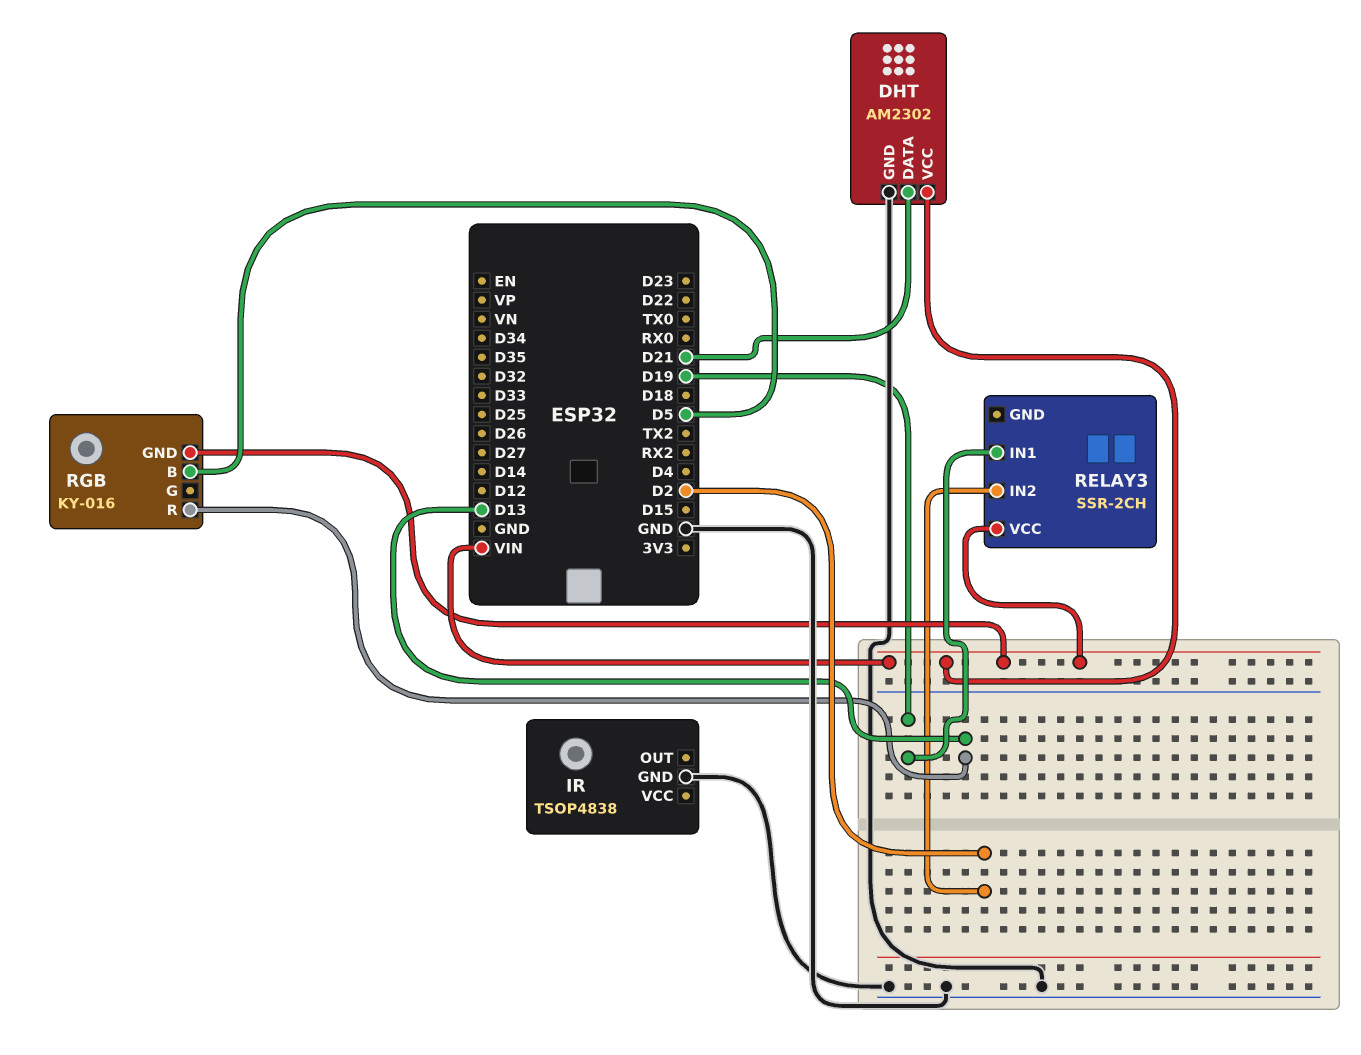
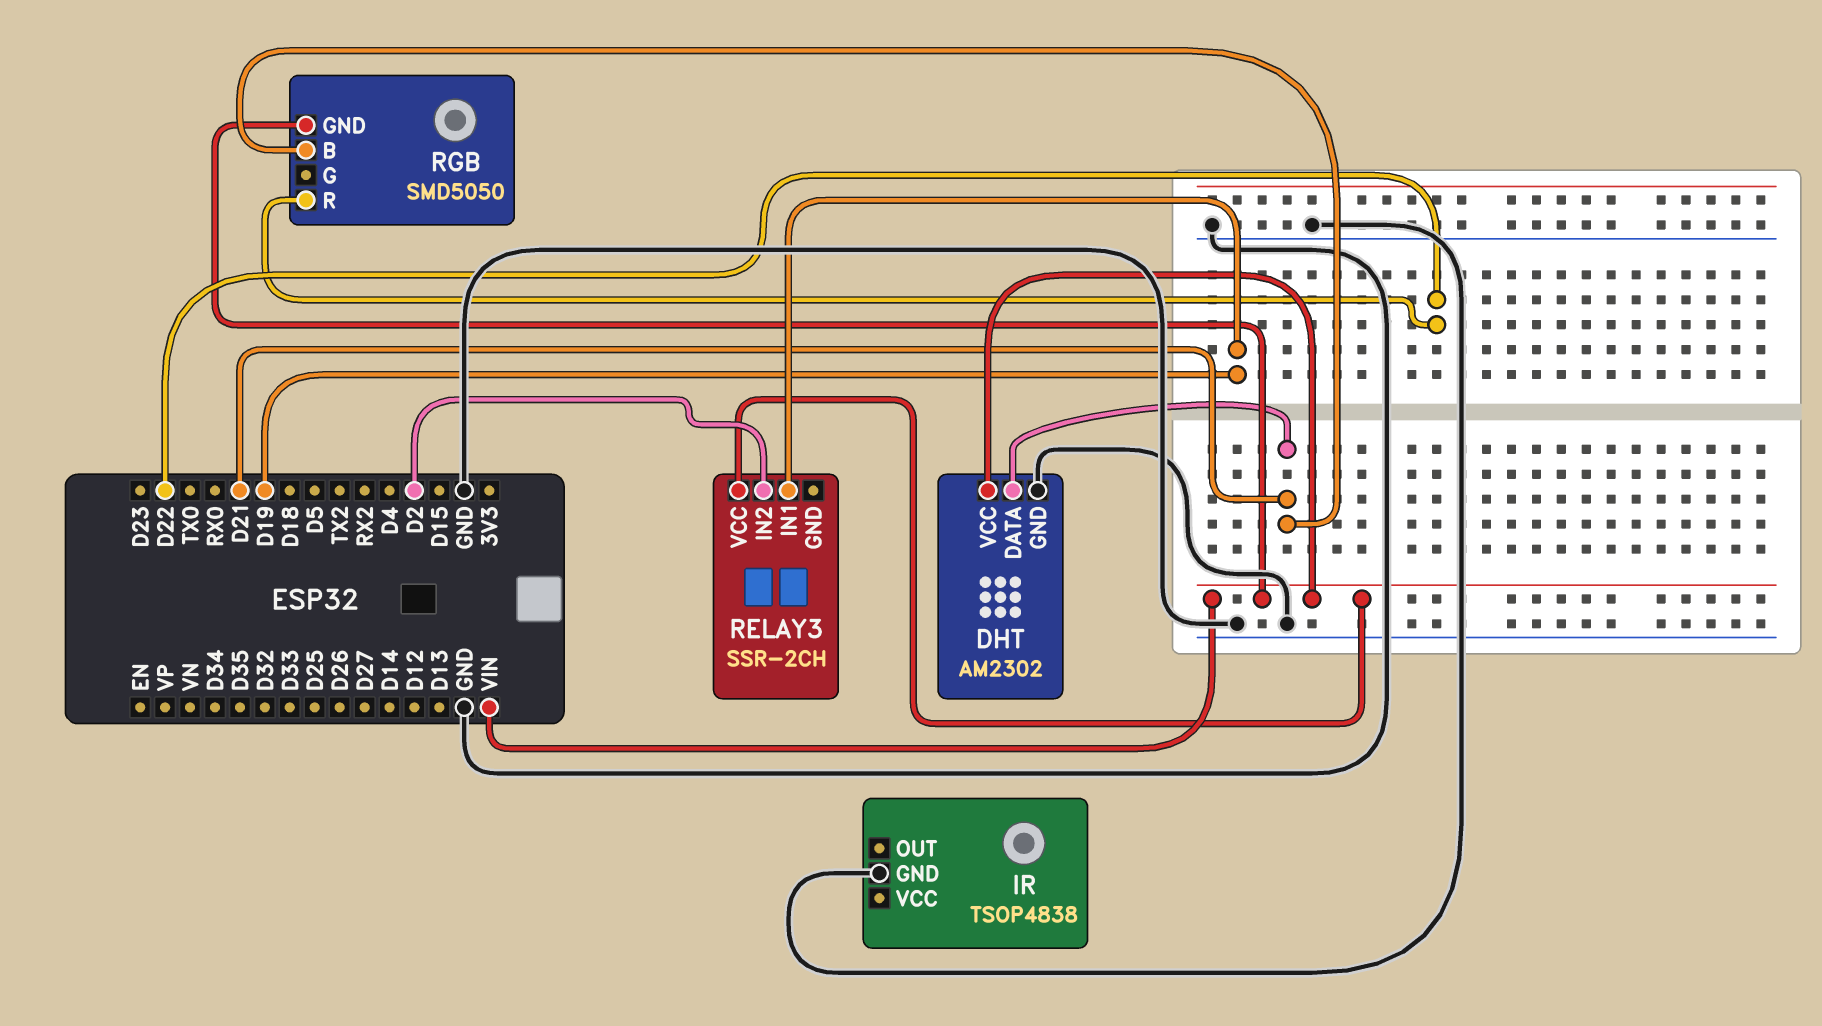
RGB: KY-016 -> SMD5050
RGB pin B: D5 -> D21
RGB pin R: D13 -> D22

